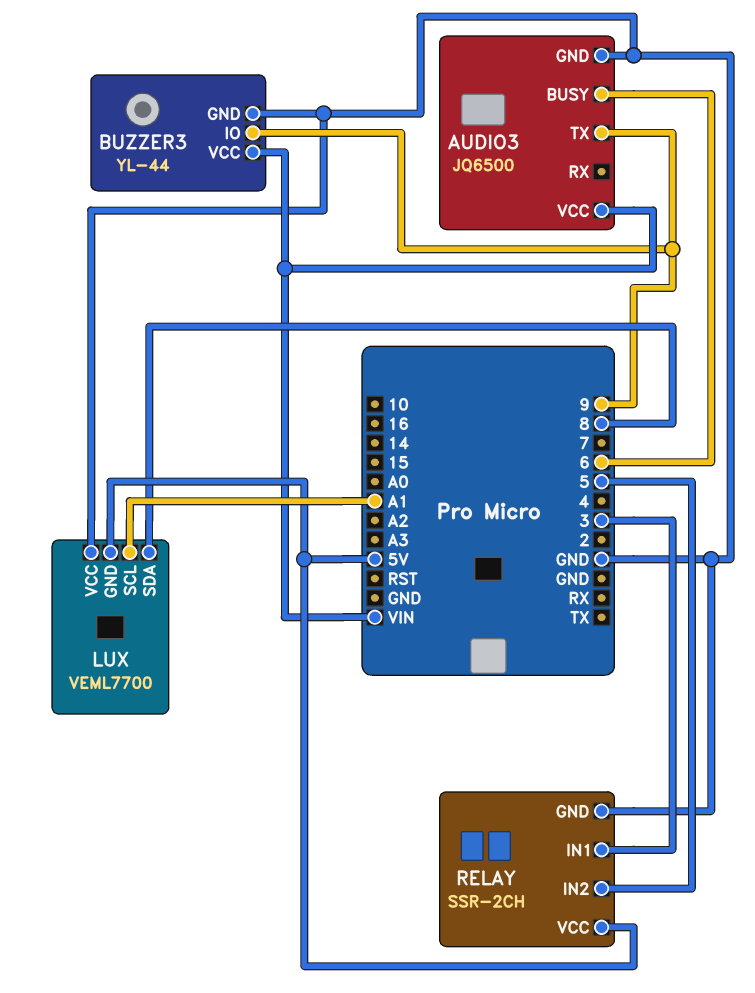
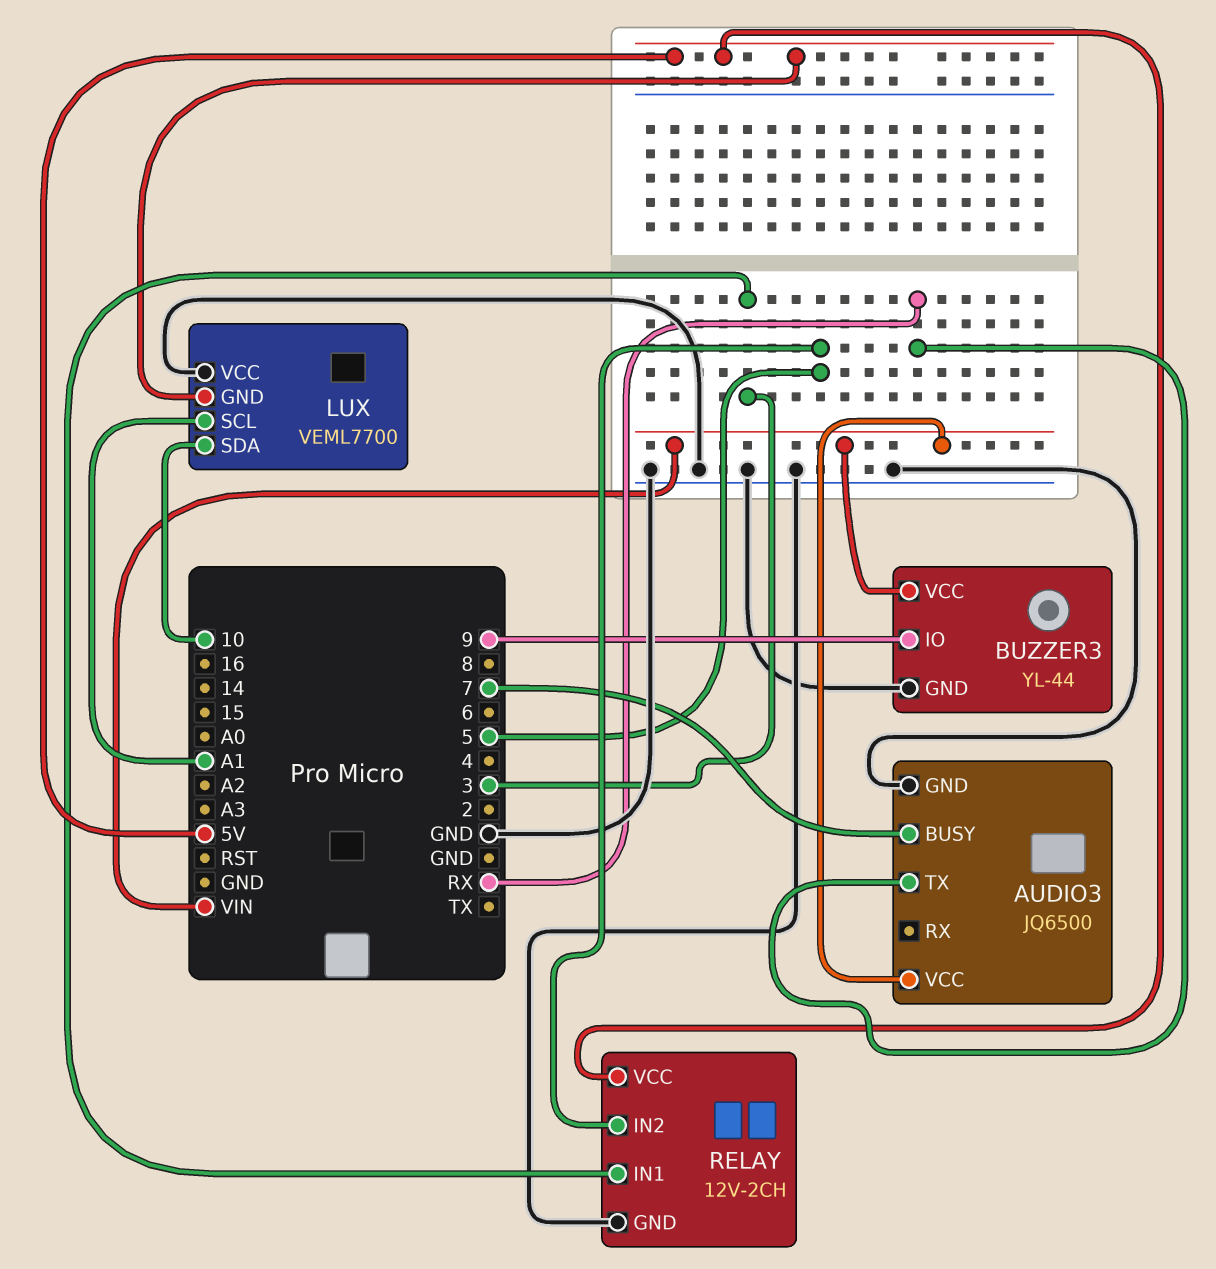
AUDIO3 pin BUSY: 6 -> 7
AUDIO3 pin TX: 9 -> RX
LUX pin SDA: 8 -> 10
RELAY: SSR-2CH -> 12V-2CH

